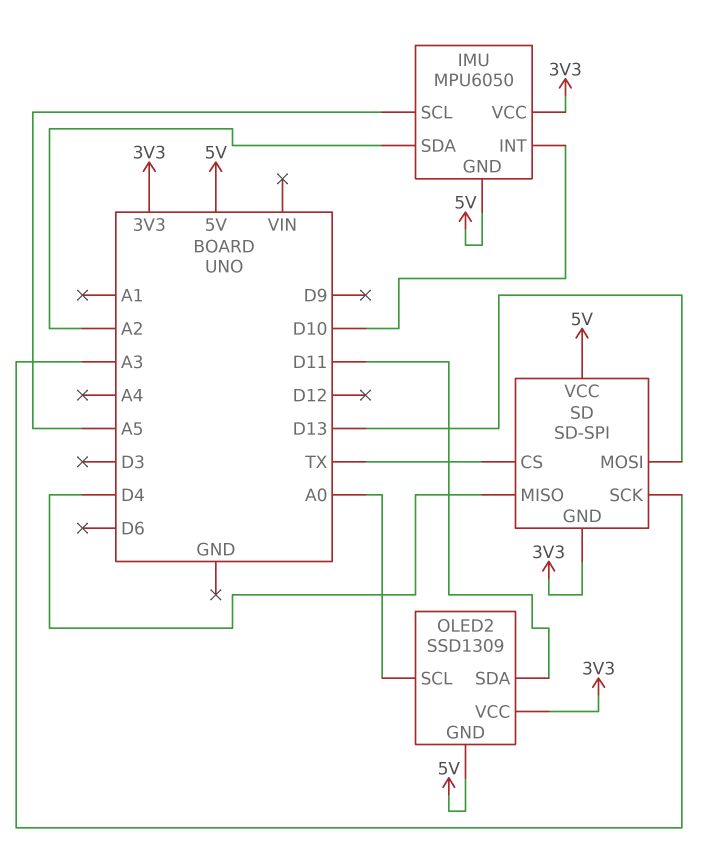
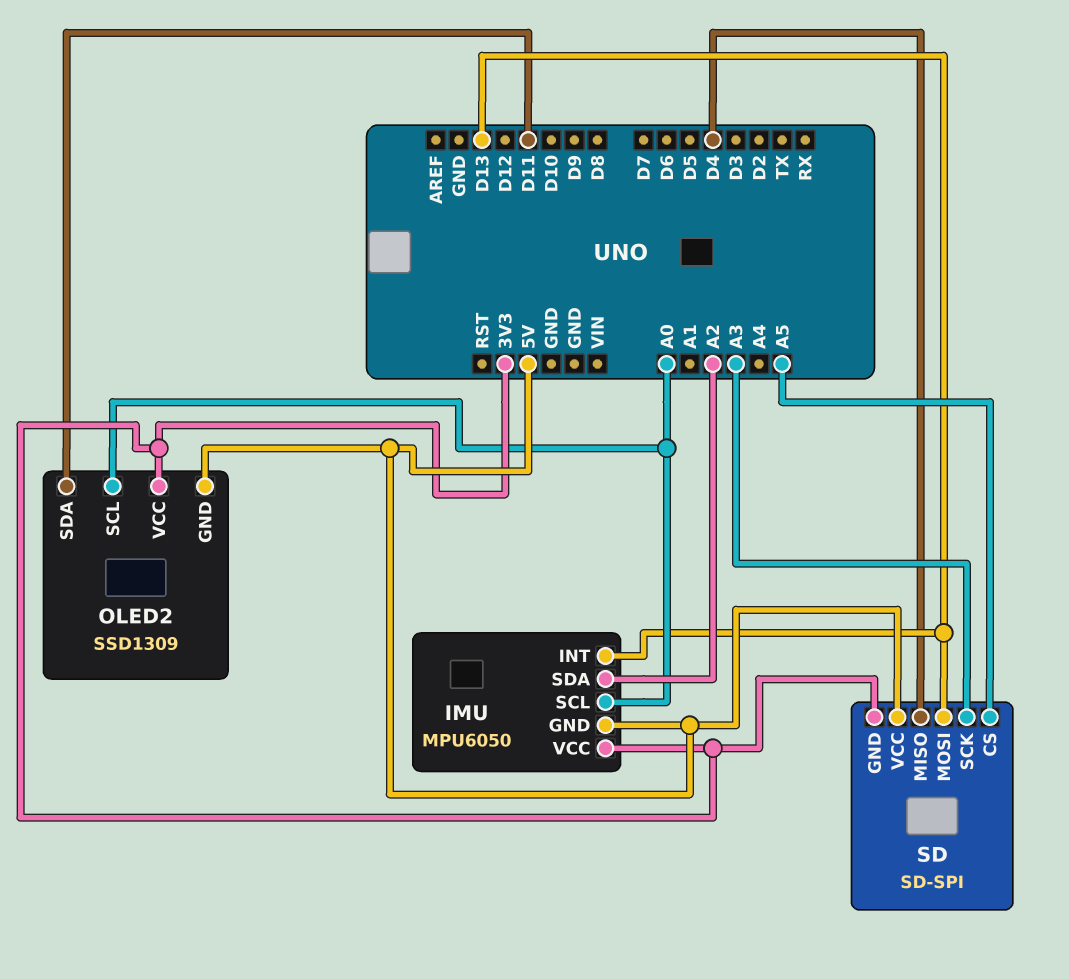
IMU pin INT: D10 -> D13
IMU pin SCL: A5 -> A0
SD pin CS: TX -> A5

